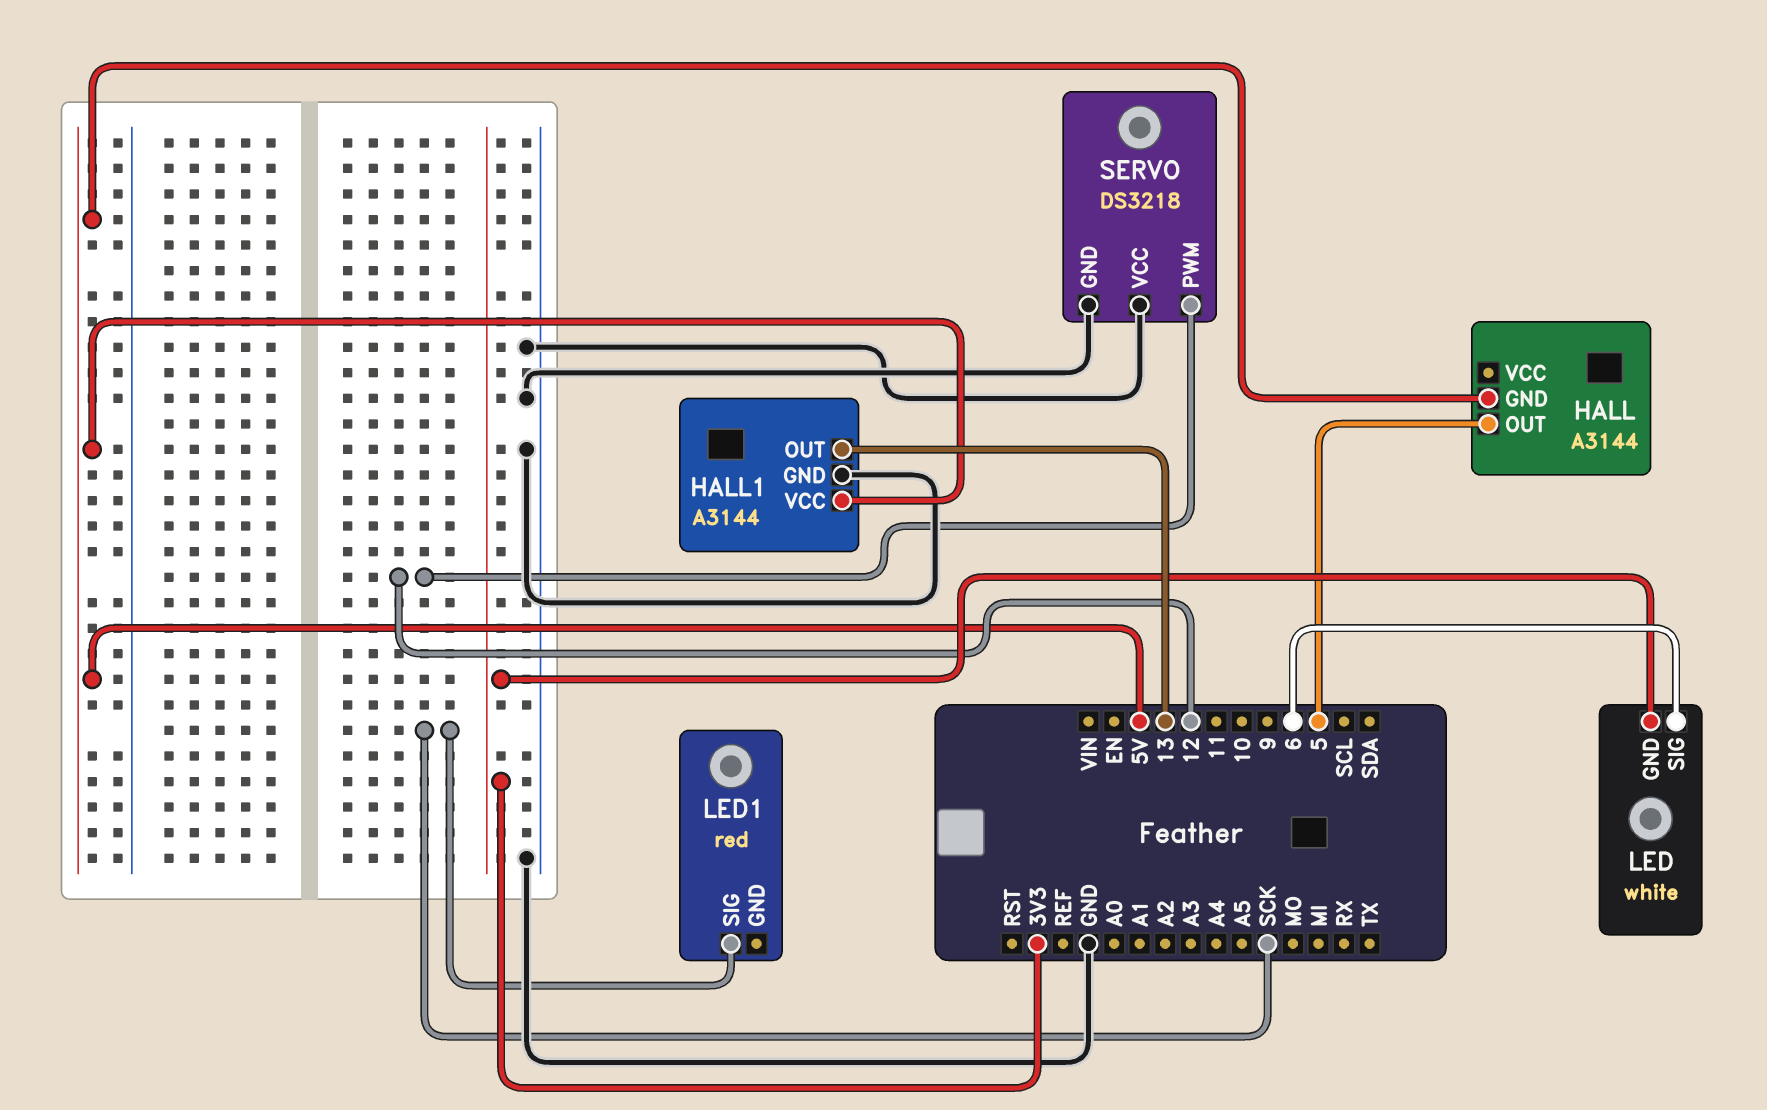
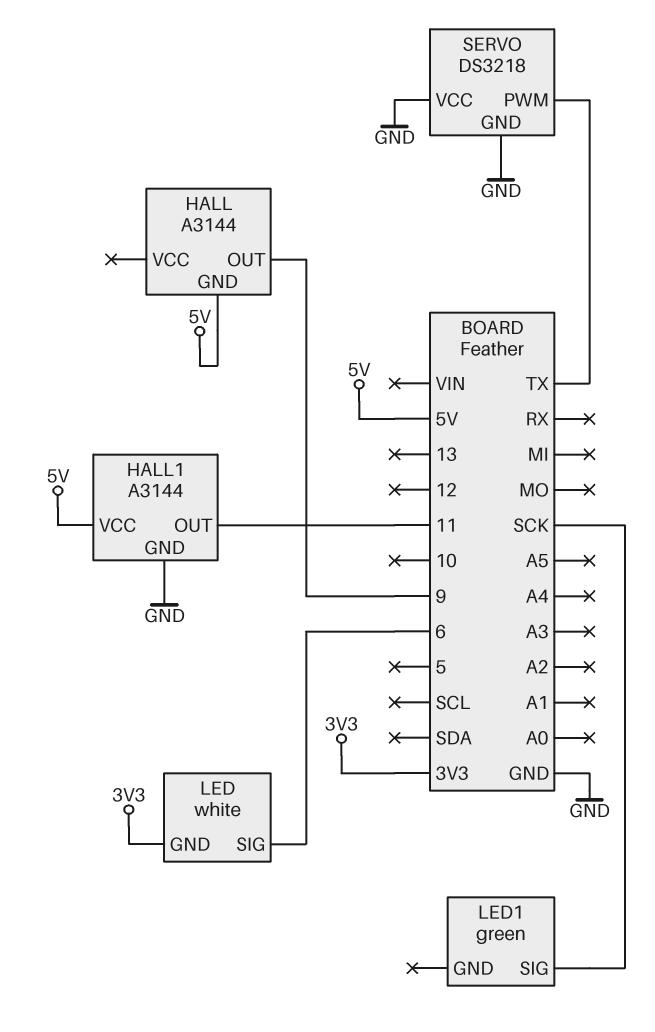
HALL pin OUT: 5 -> 9
HALL1 pin OUT: 13 -> 11
LED1: red -> green
SERVO pin PWM: 12 -> TX

